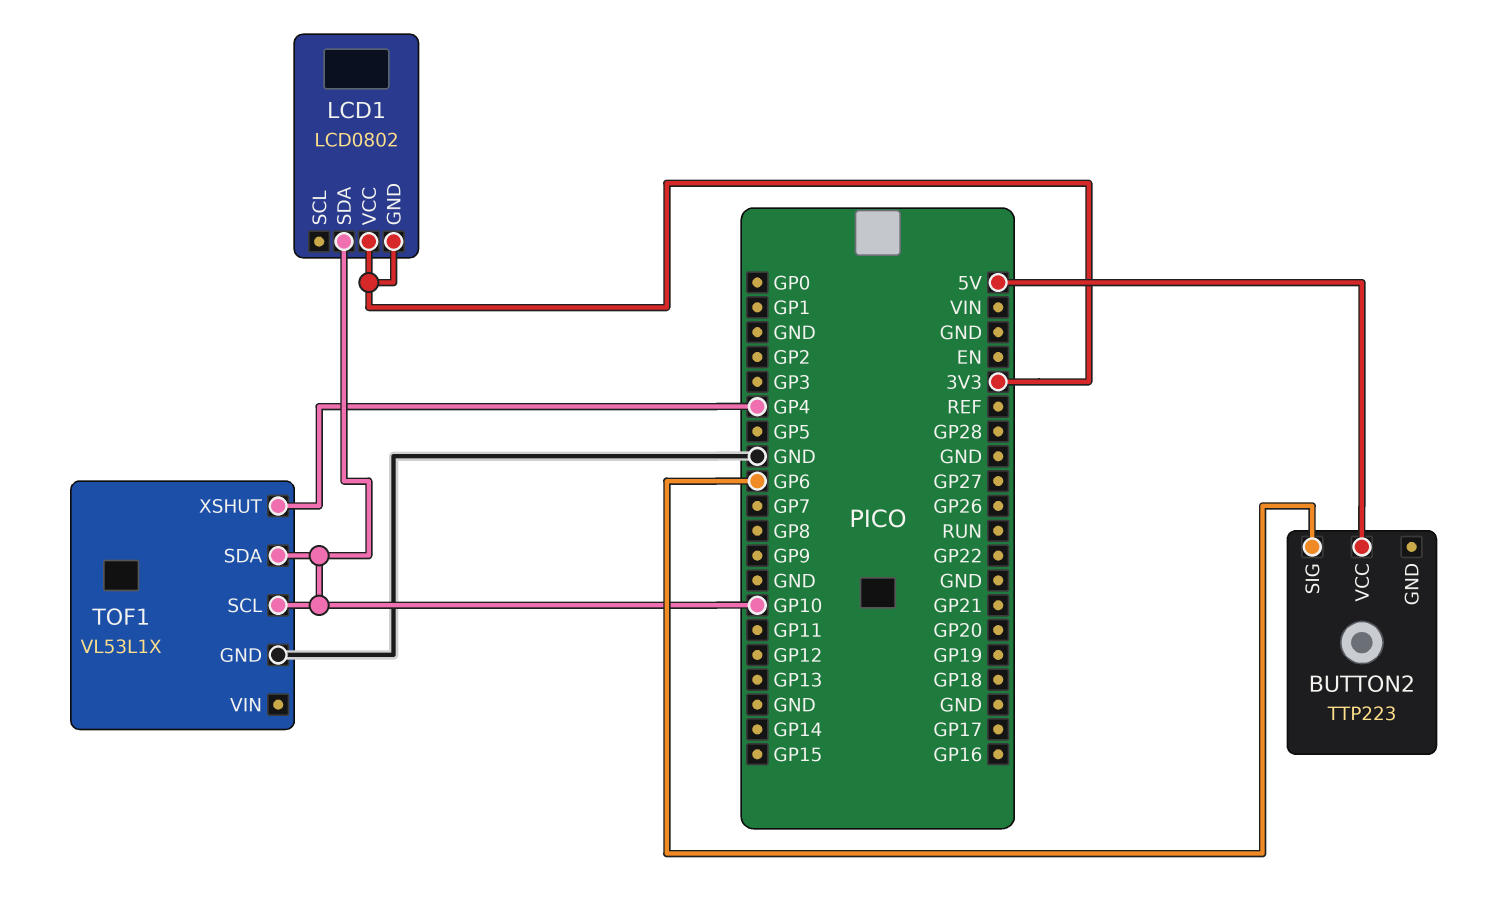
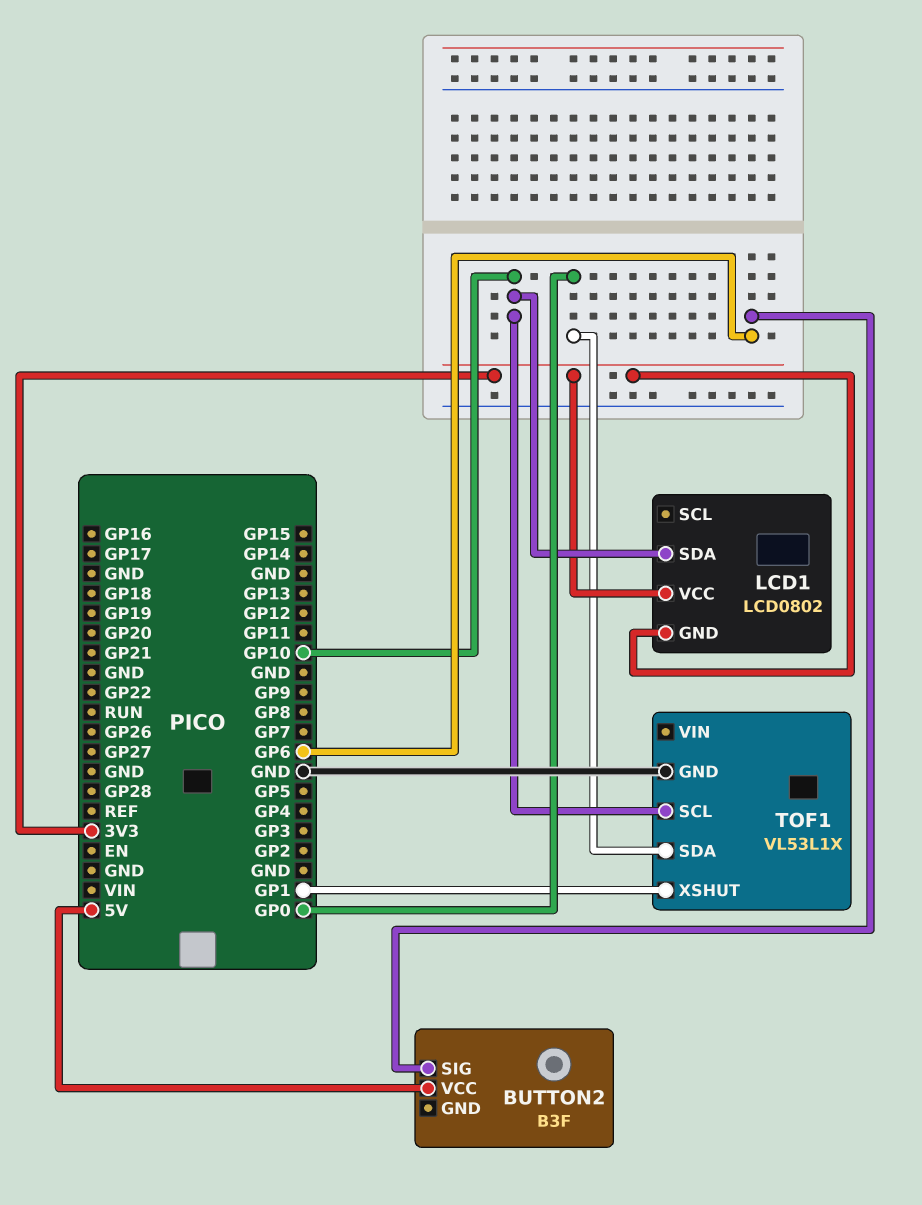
BUTTON2: TTP223 -> B3F
TOF1 pin SDA: GP10 -> GP0
TOF1 pin XSHUT: GP4 -> GP1

